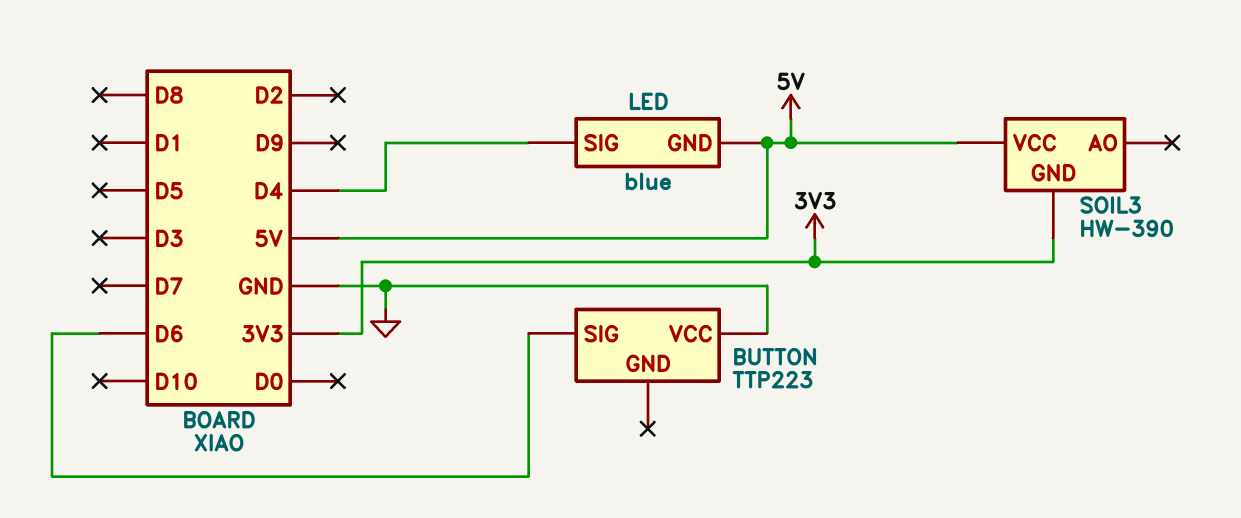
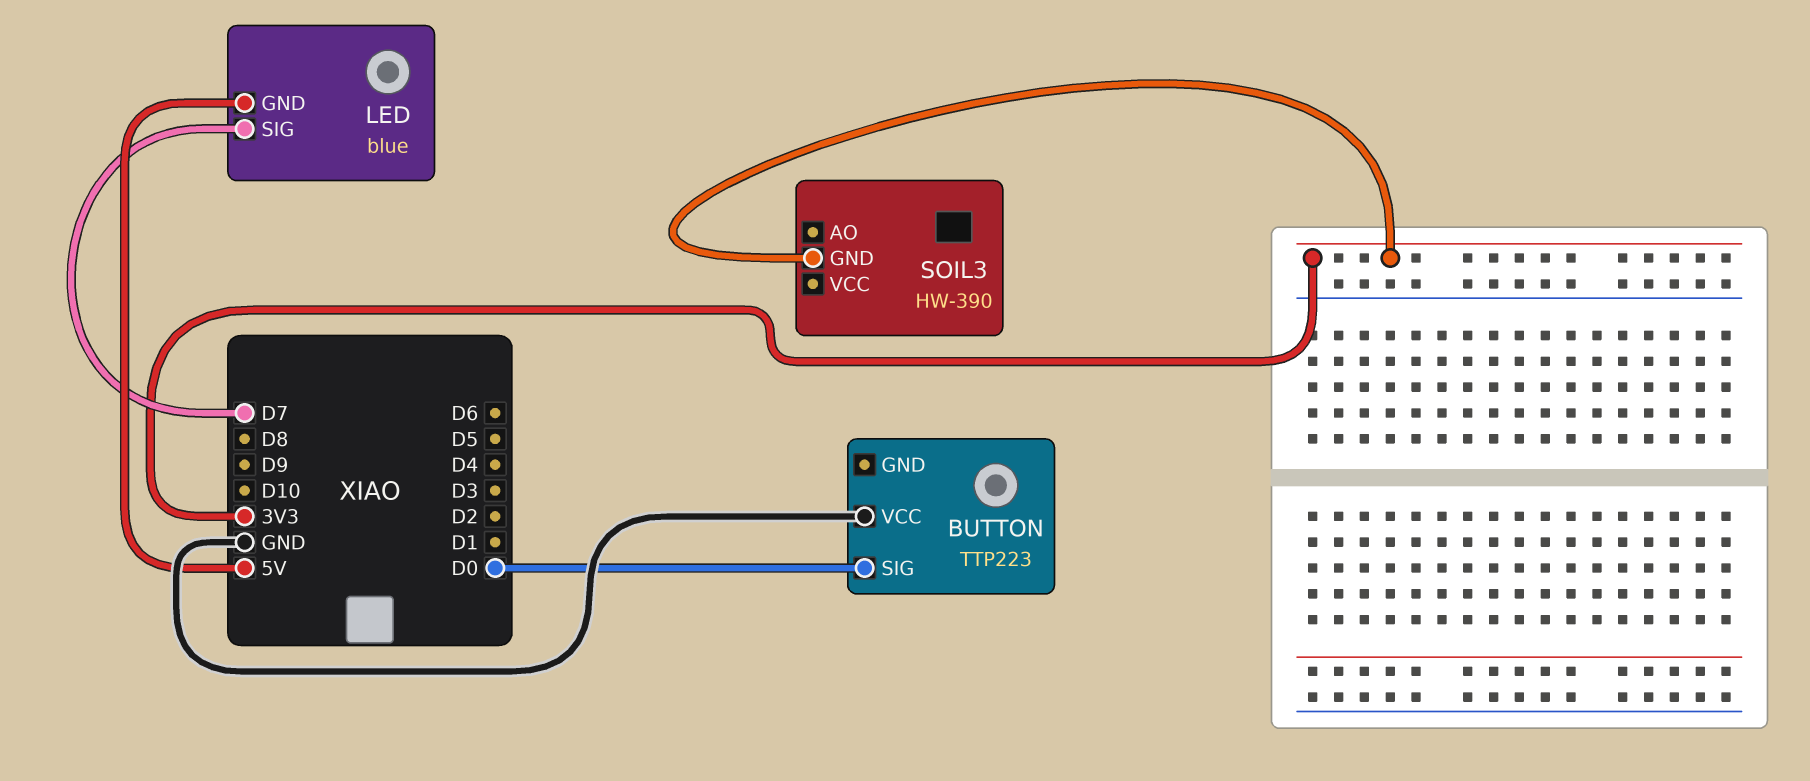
BUTTON pin SIG: D6 -> D0
LED pin SIG: D4 -> D7
SOIL3 pin VCC: 5V -> none

